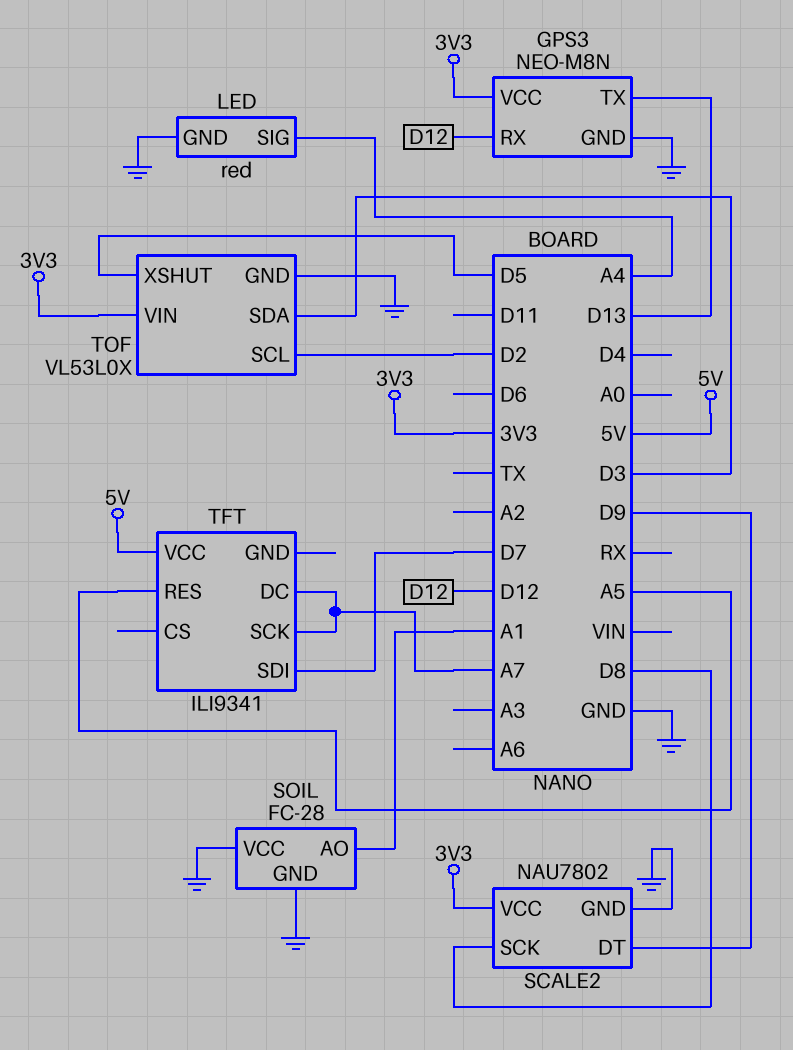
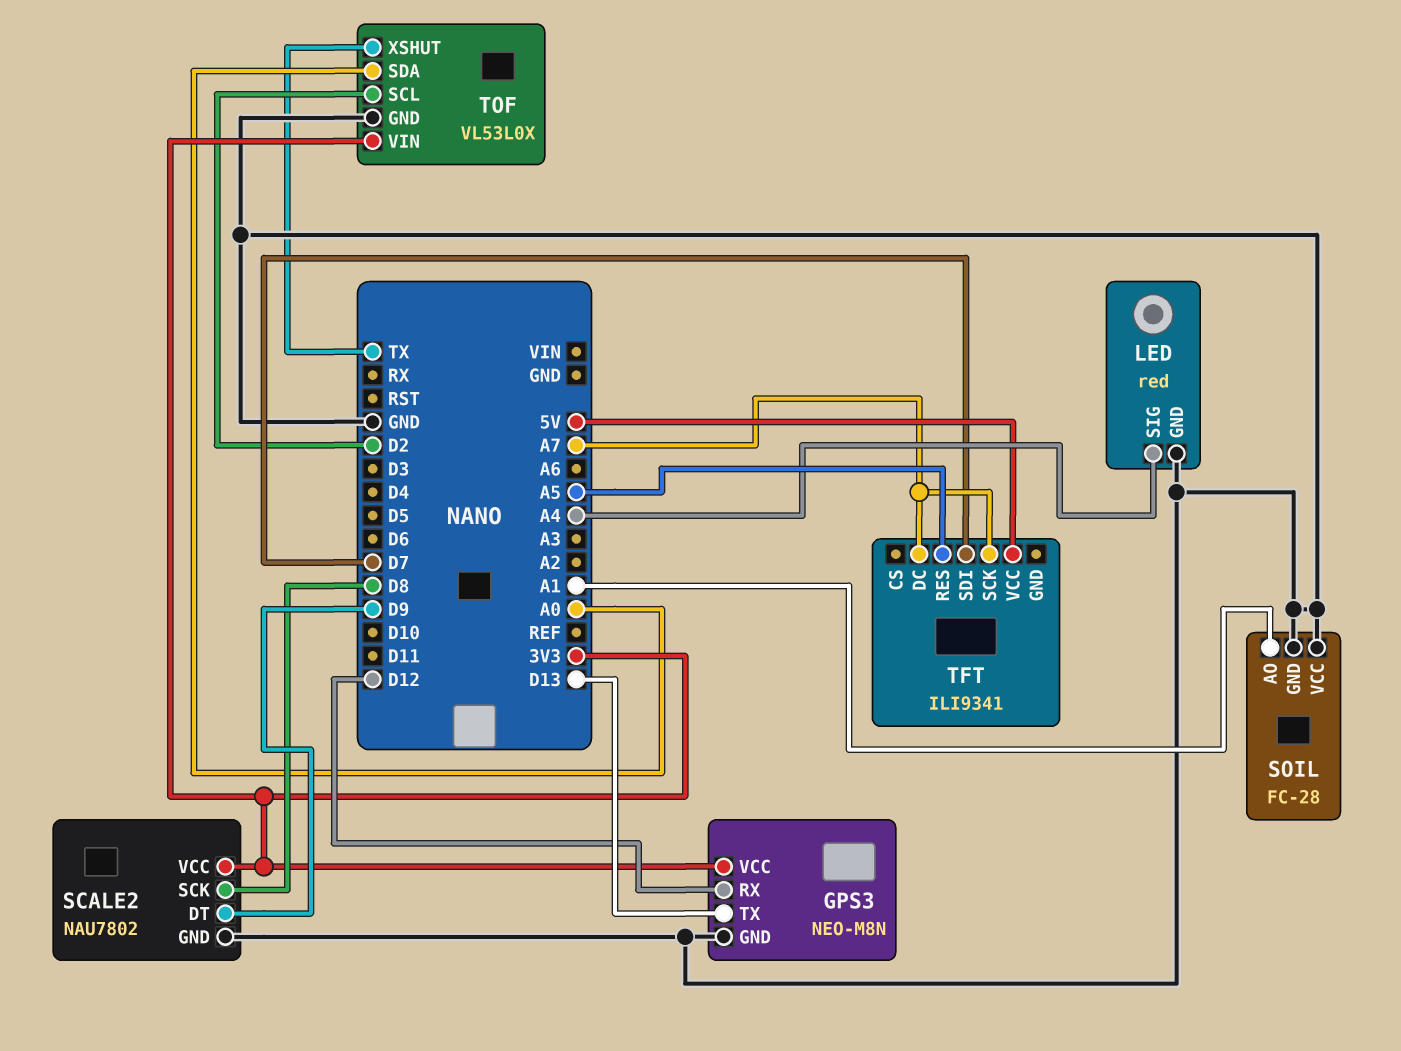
TOF pin SDA: D3 -> A0
TOF pin XSHUT: D5 -> TX

